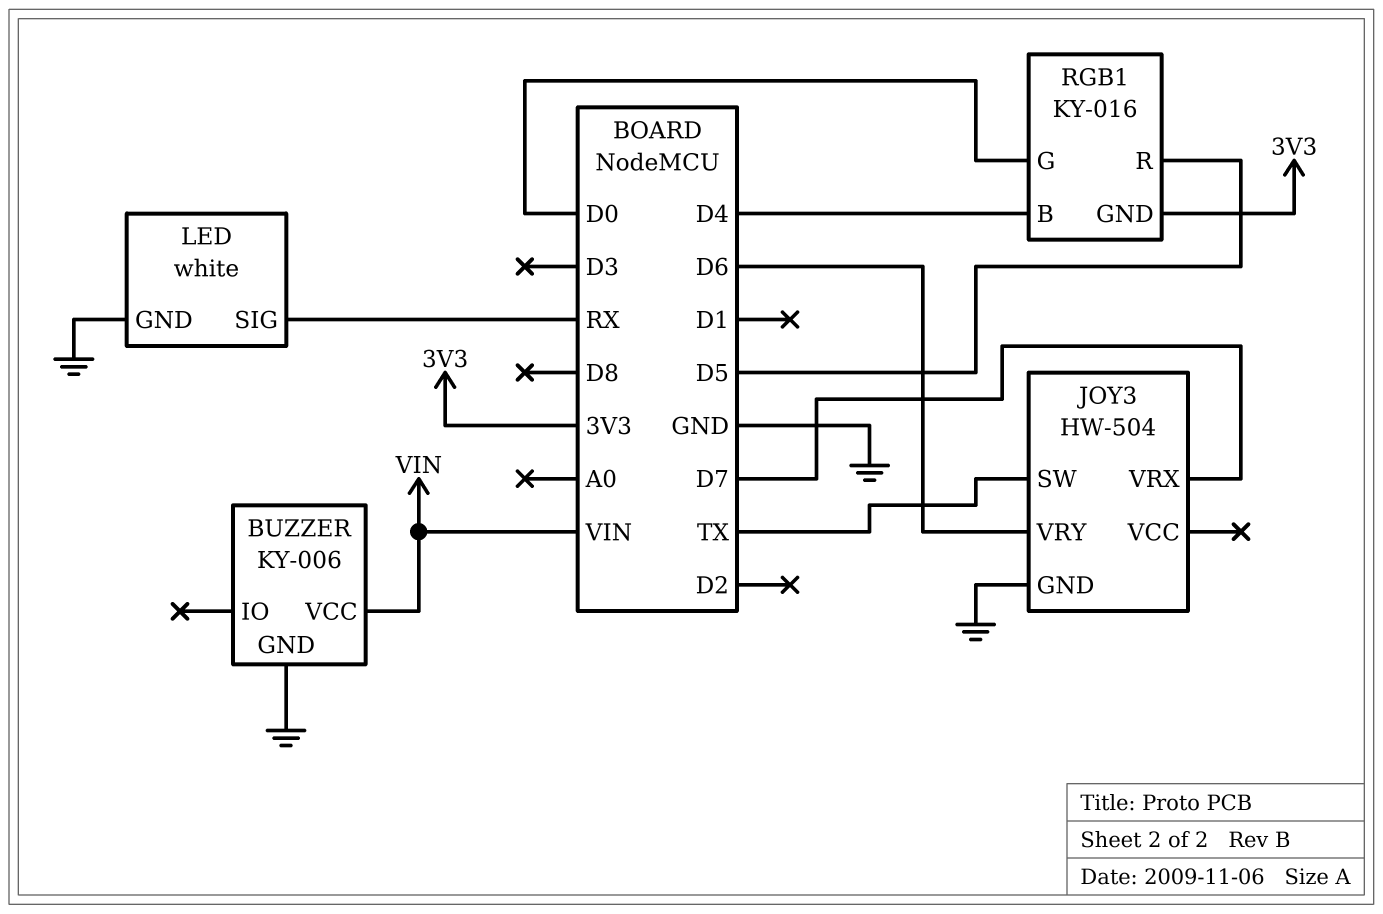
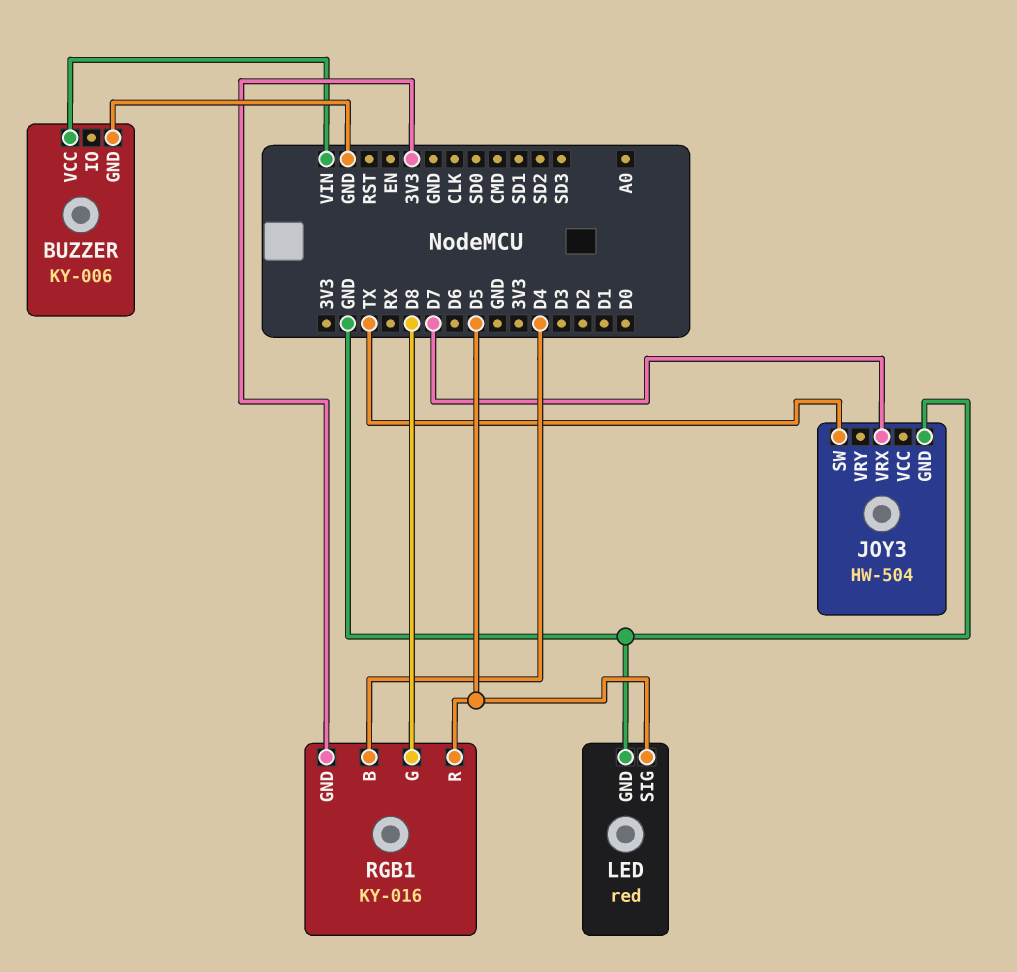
JOY3 pin VRY: D6 -> none
LED: white -> red
LED pin SIG: RX -> D5
RGB1 pin G: D0 -> D8

